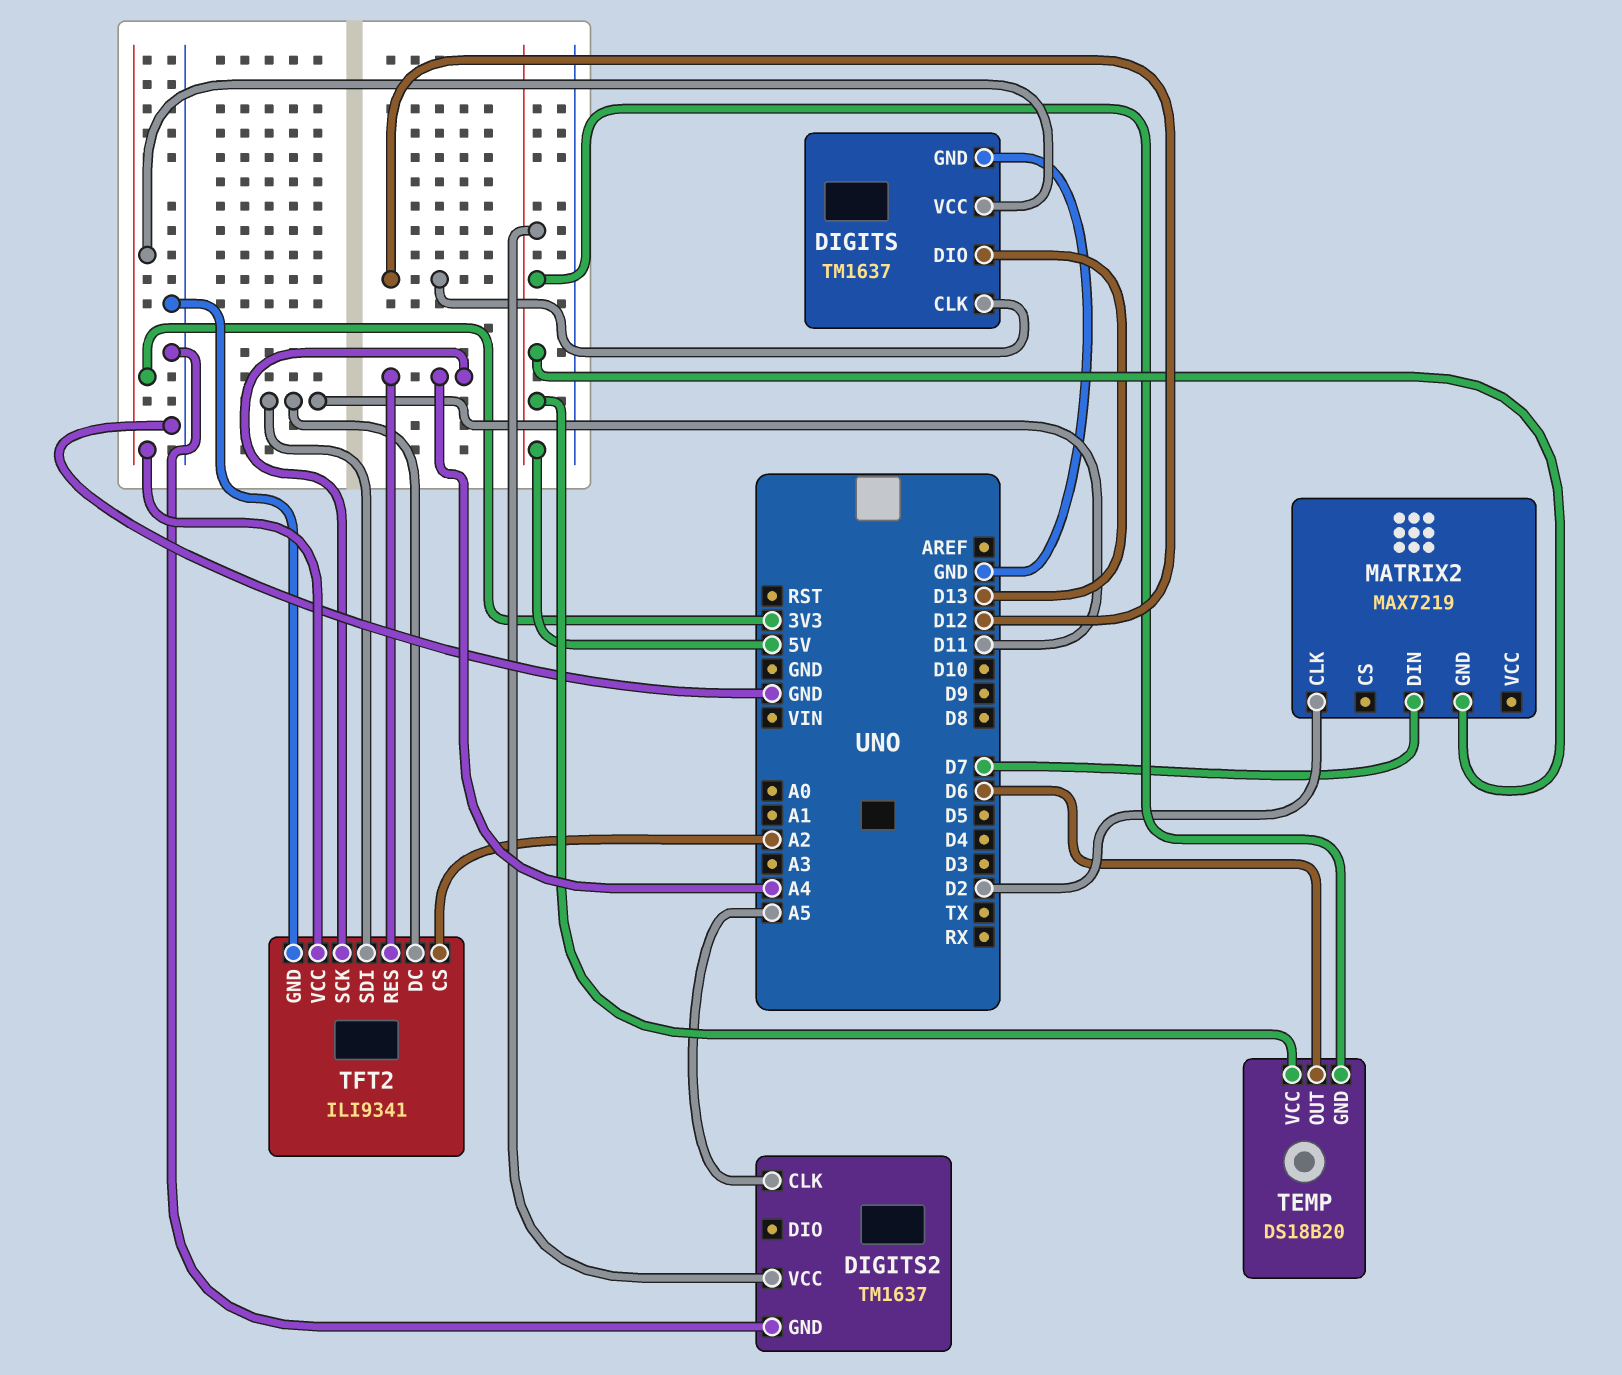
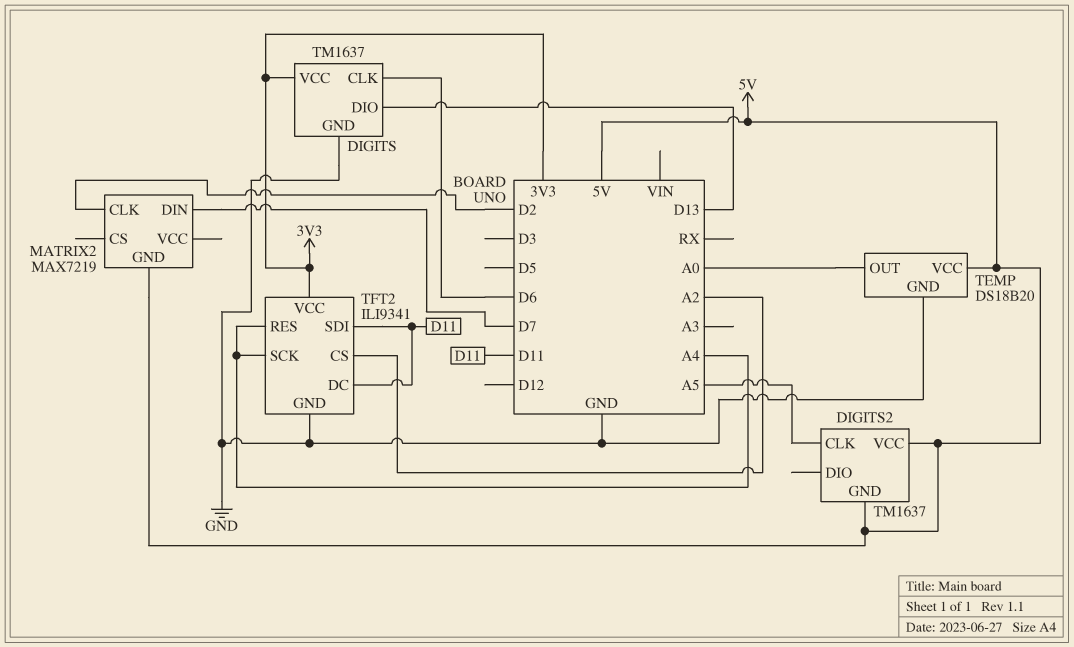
DIGITS pin CLK: D12 -> D6
DIGITS2 pin GND: GND -> 5V
TEMP pin GND: 5V -> GND
TEMP pin OUT: D6 -> A0

